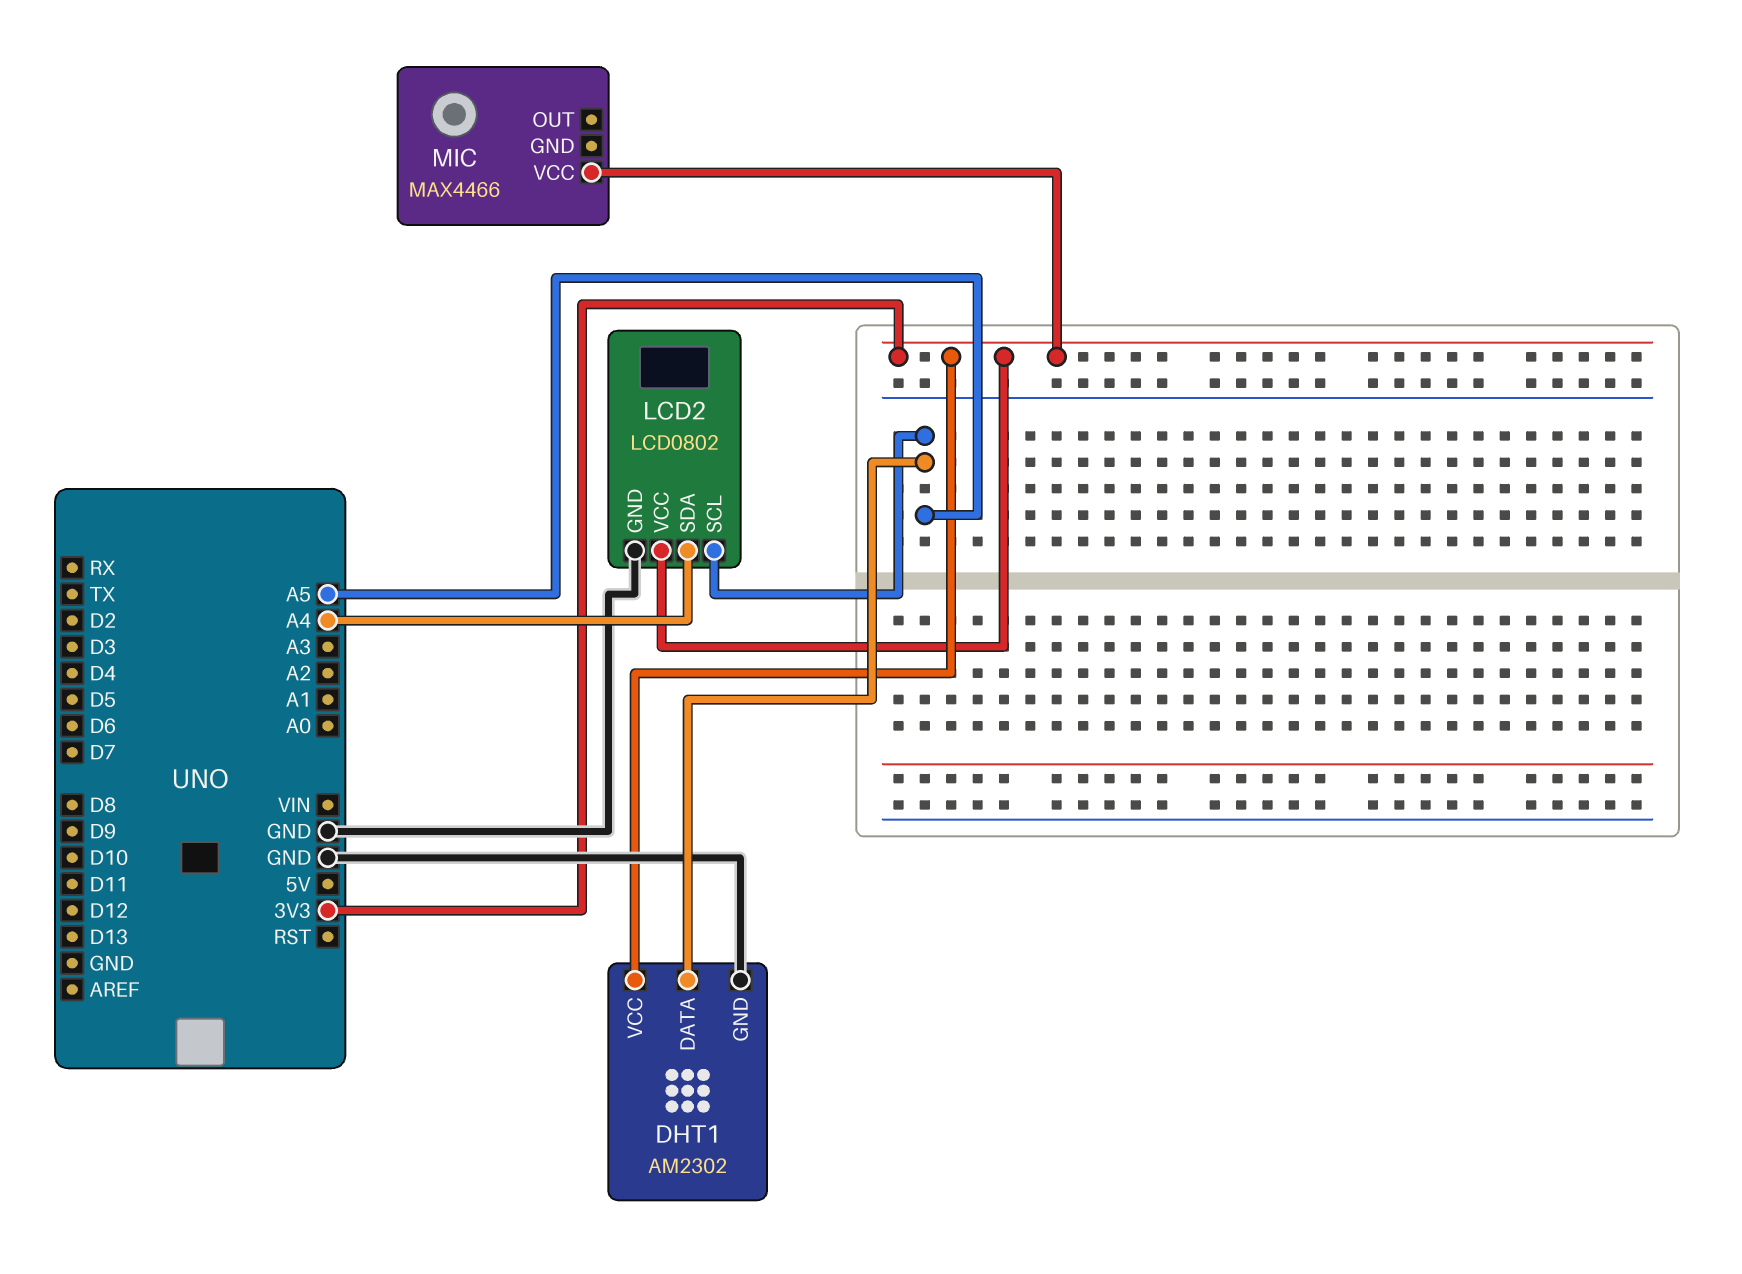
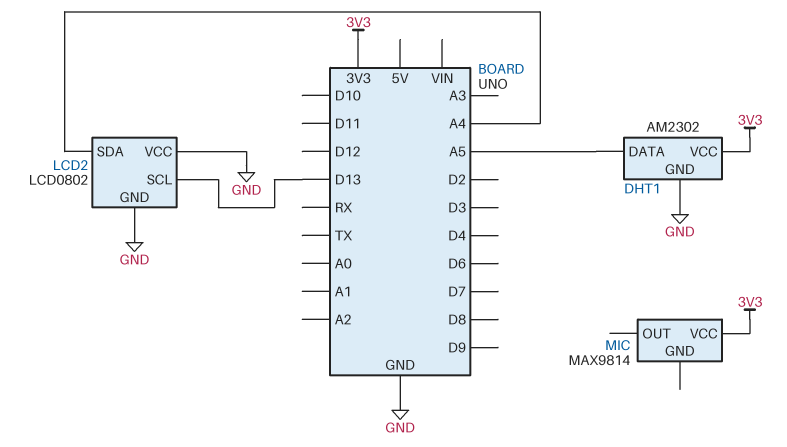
LCD2 pin SCL: A5 -> D13
LCD2 pin VCC: 3V3 -> GND
MIC: MAX4466 -> MAX9814

